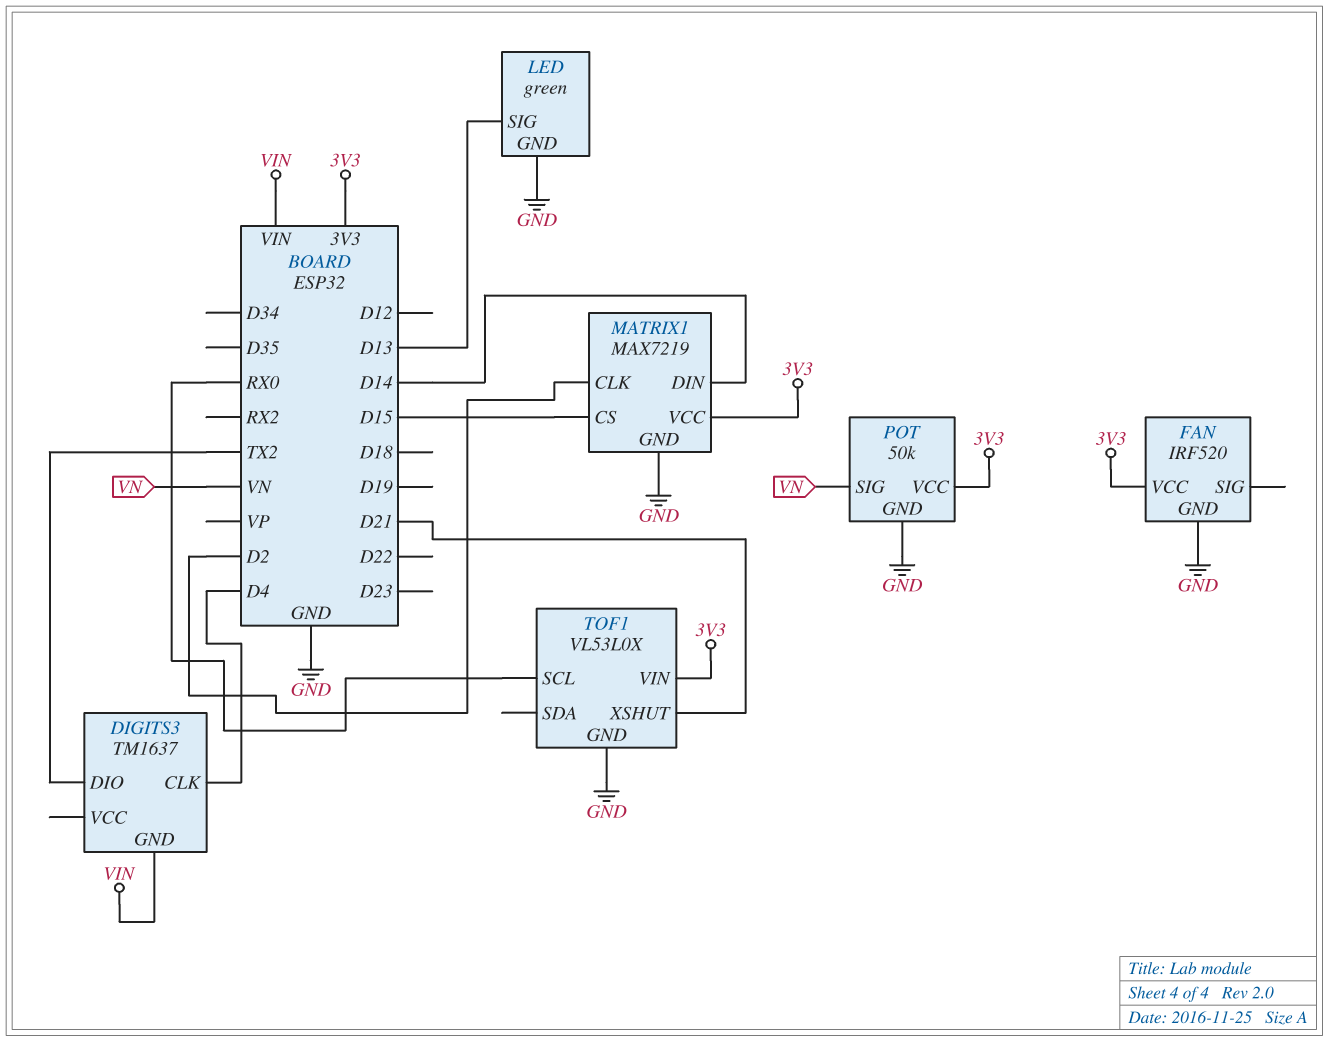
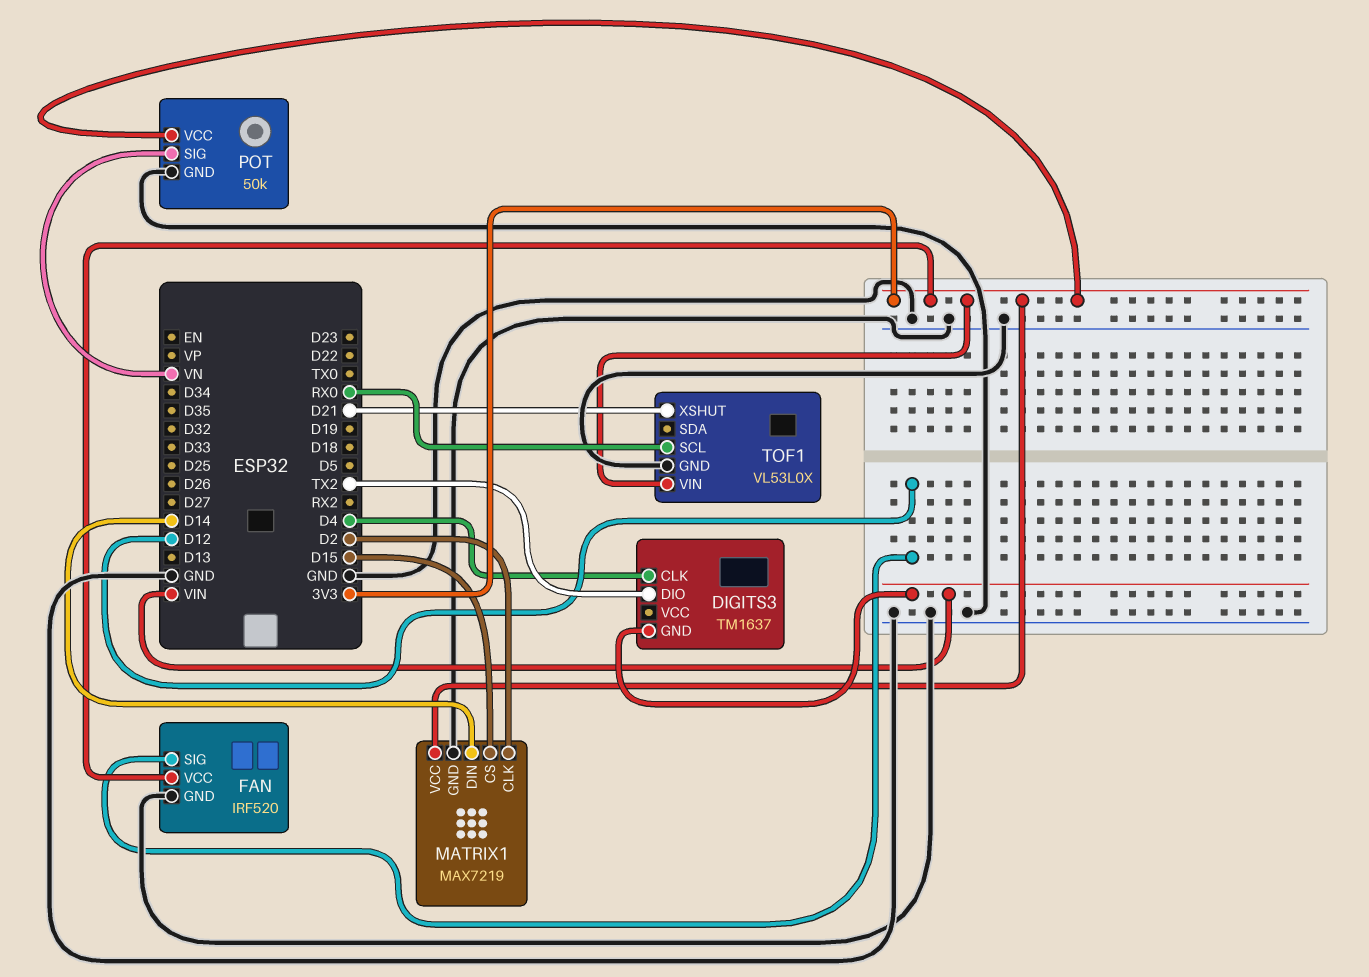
FAN pin SIG: none -> D12
LED: green -> none
LED pin GND: GND -> none
LED pin SIG: D13 -> none

